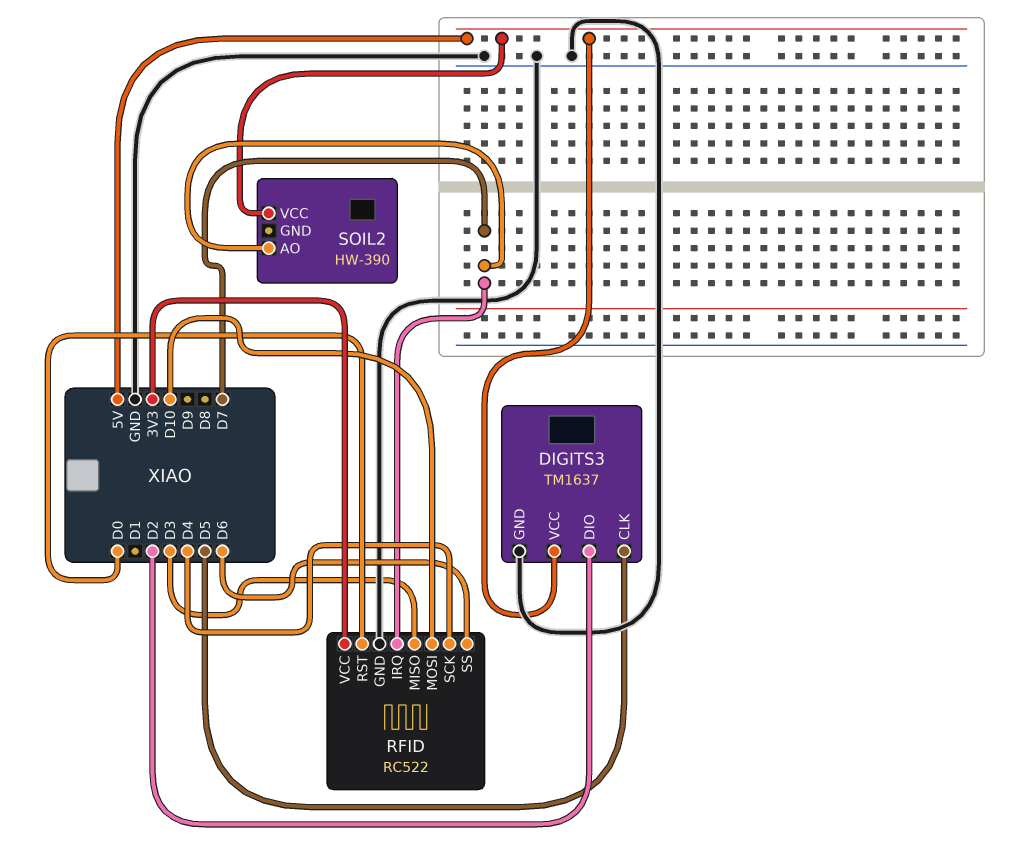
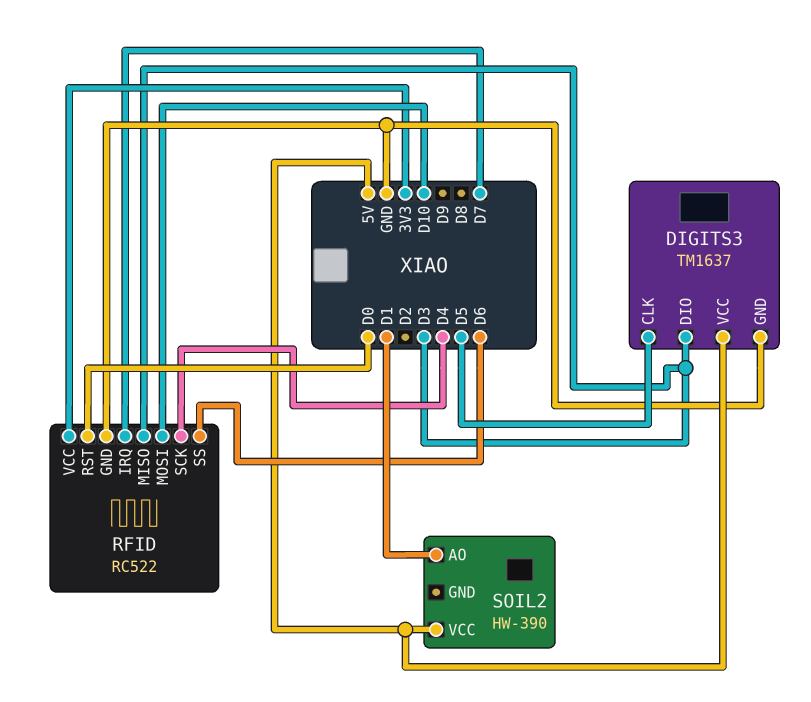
DIGITS3 pin DIO: D2 -> D3
SOIL2 pin AO: D7 -> D1

